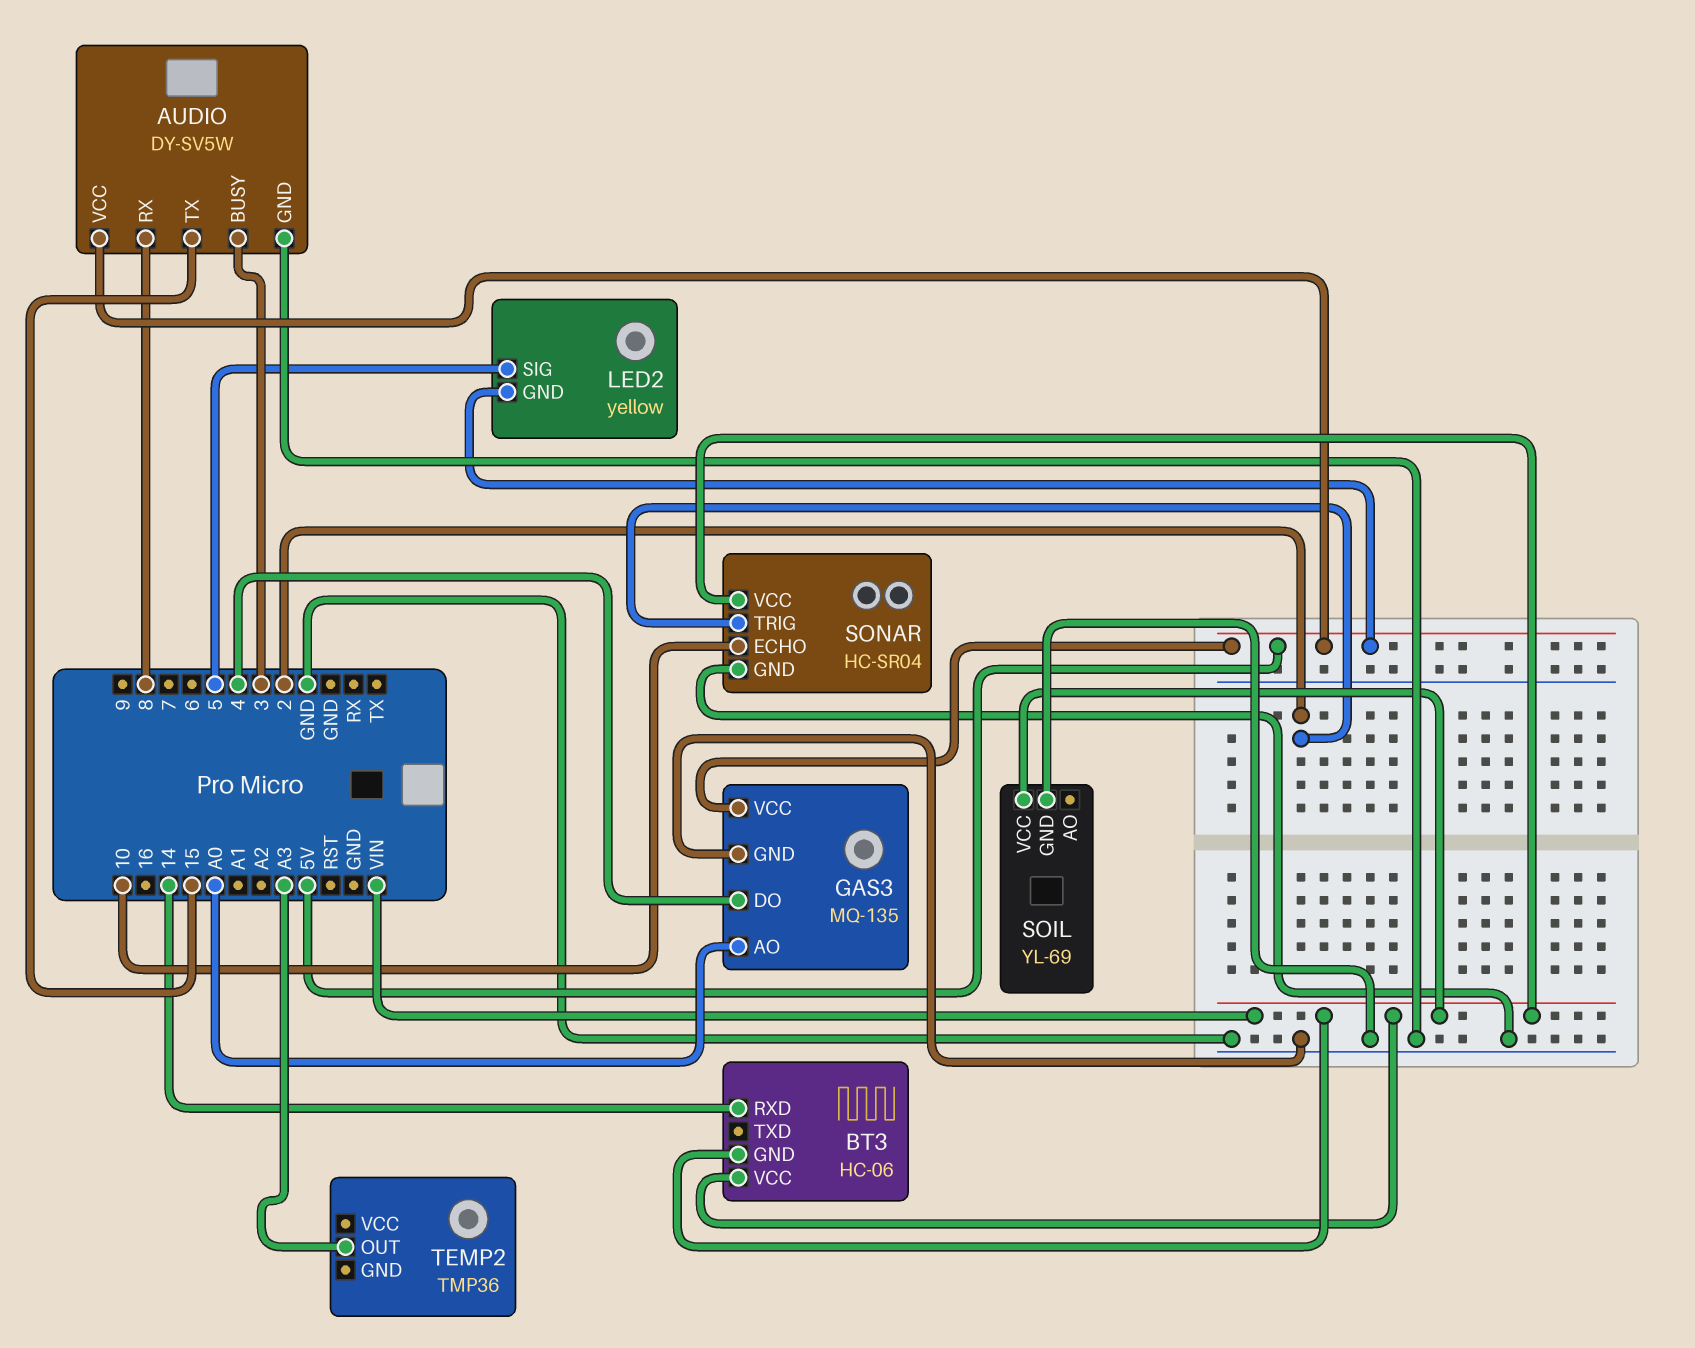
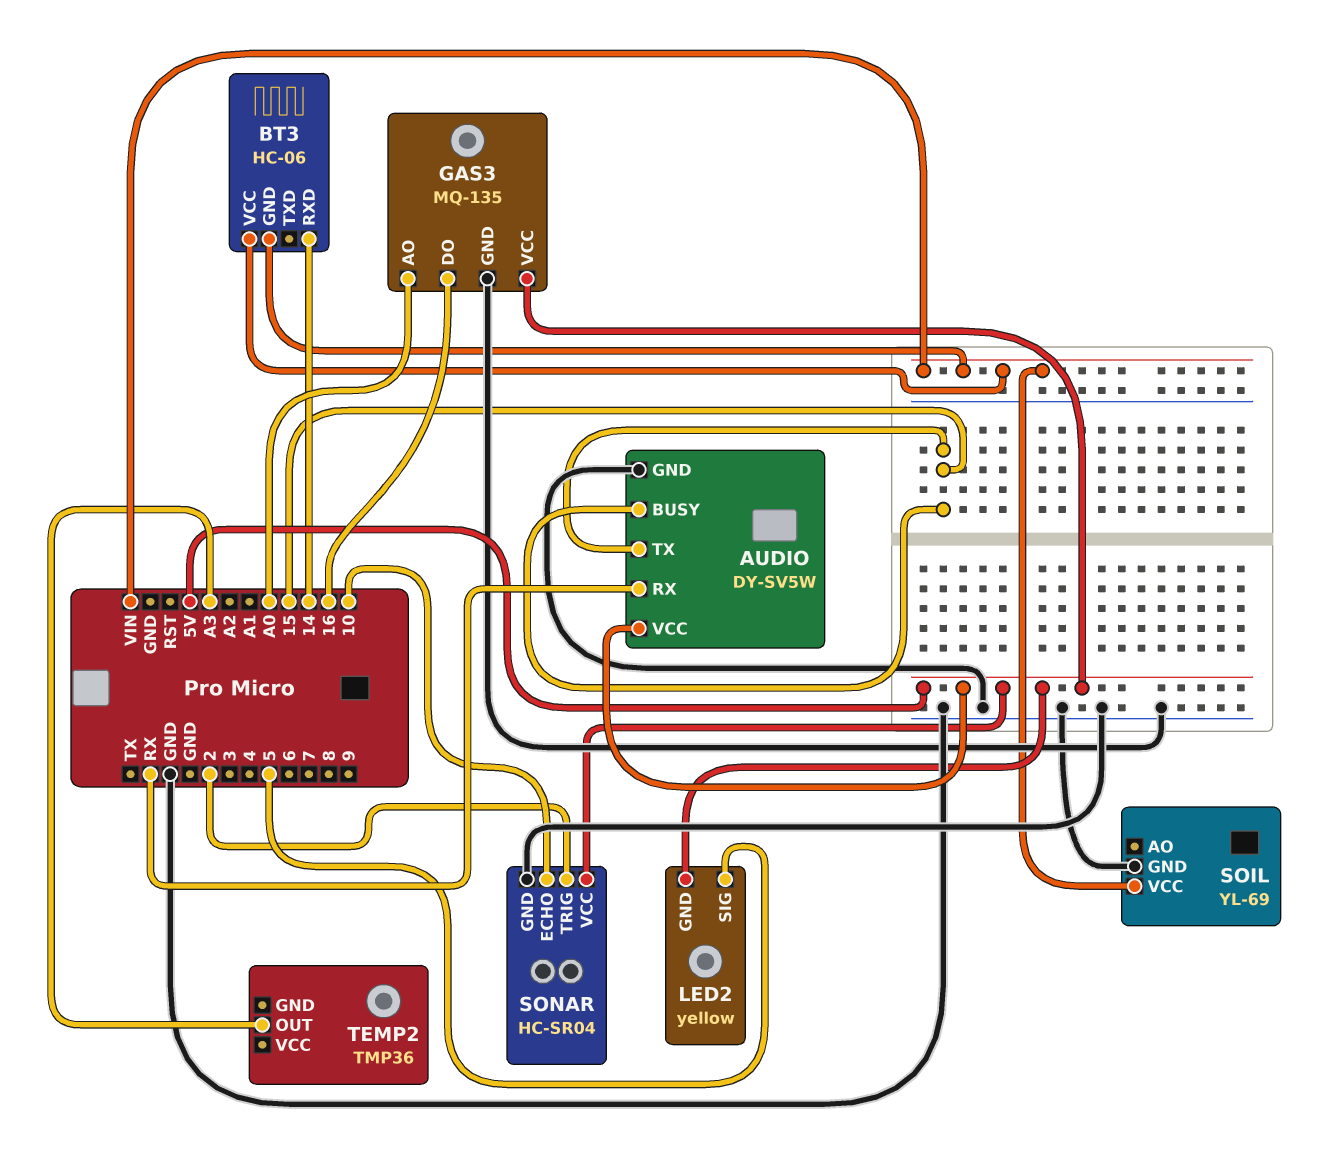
AUDIO pin BUSY: 3 -> 15
AUDIO pin RX: 8 -> RX
GAS3 pin DO: 4 -> 16
SONAR pin VCC: VIN -> 5V

